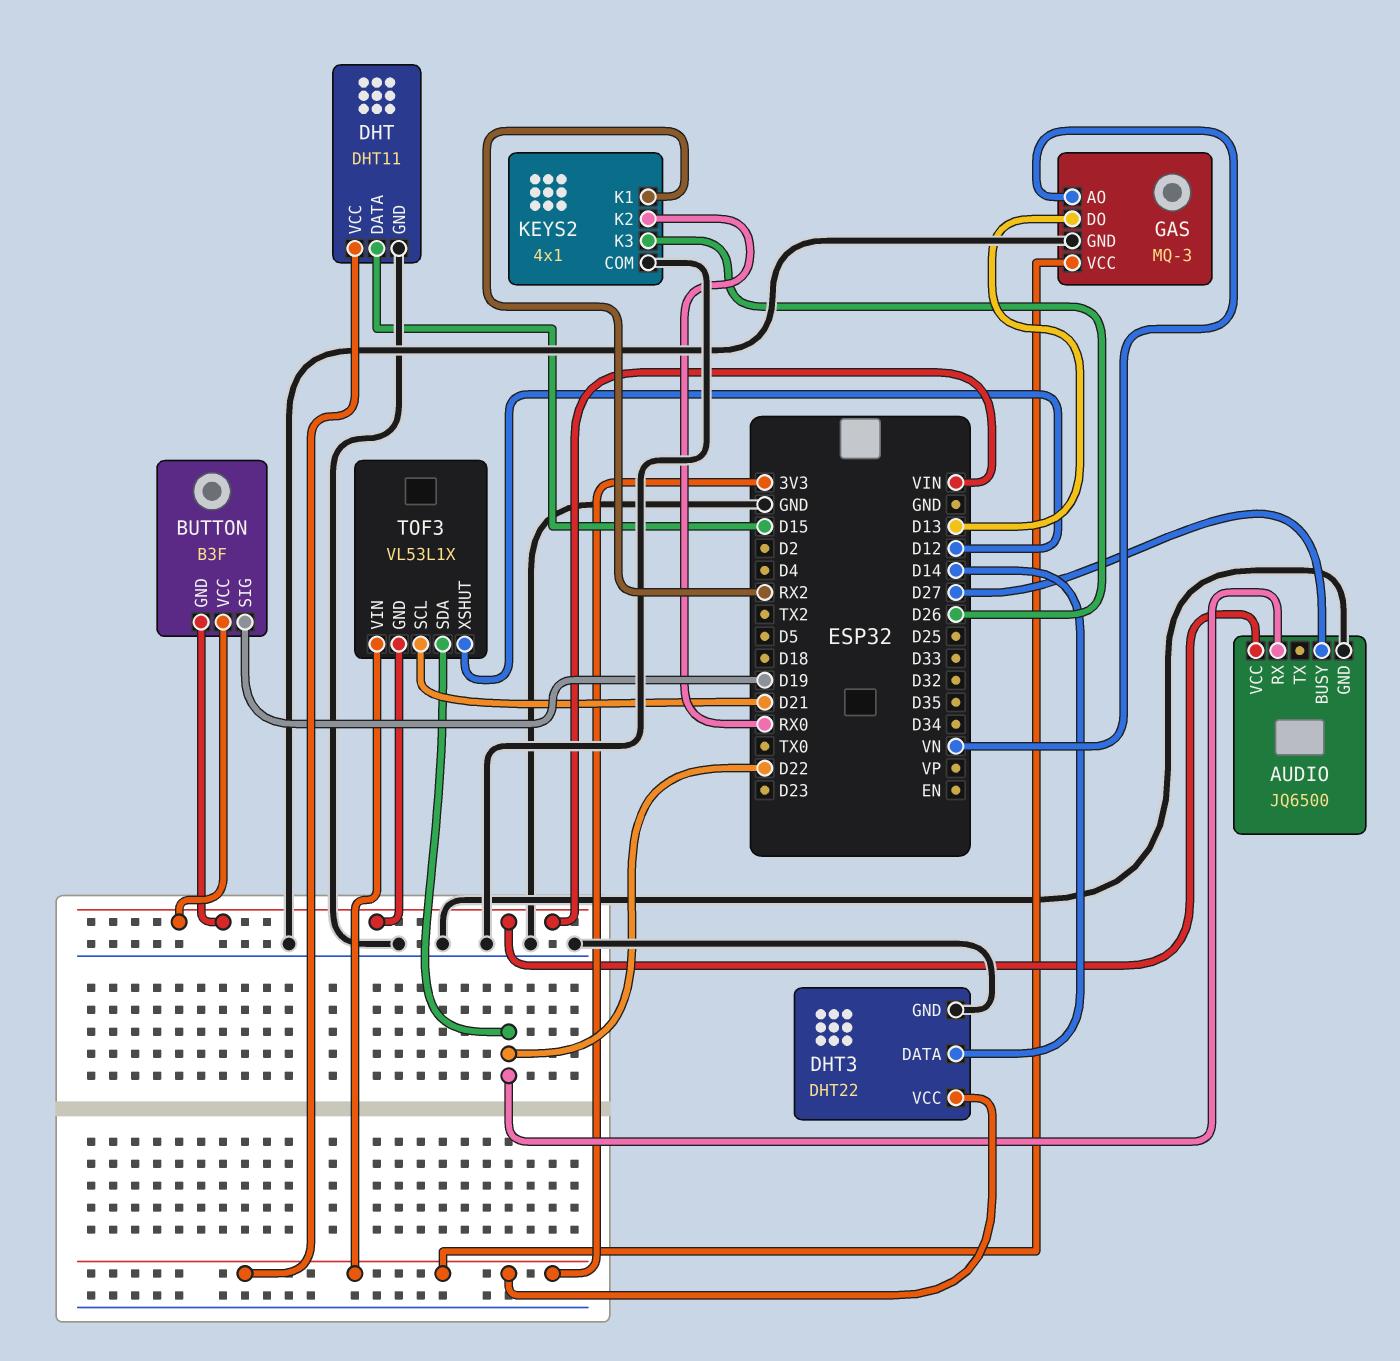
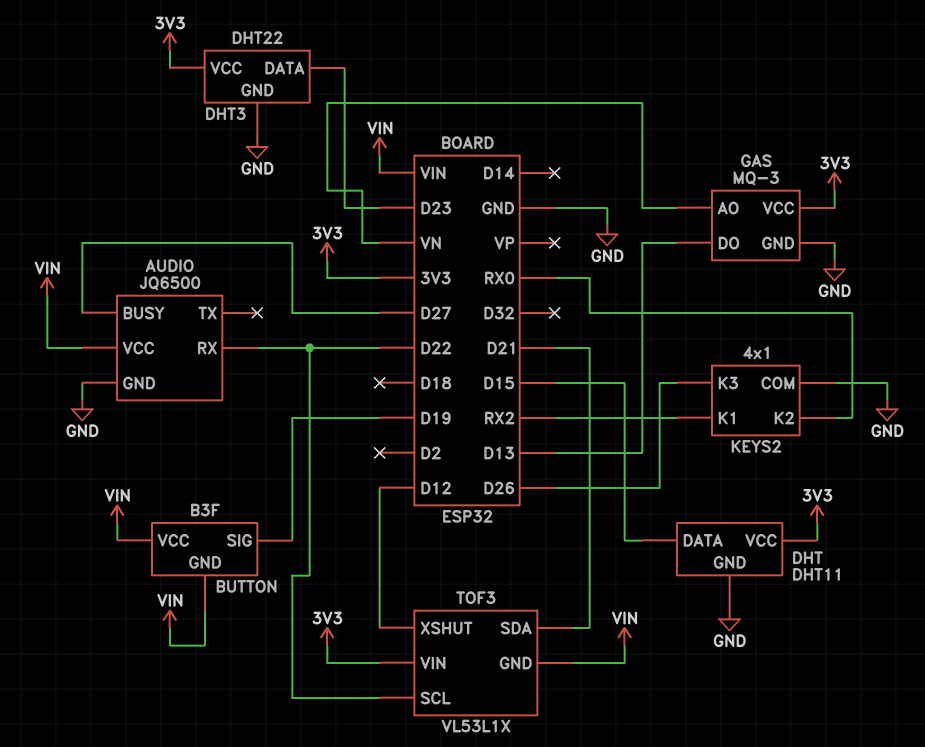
DHT3 pin DATA: D14 -> D23
TOF3 pin SCL: D21 -> D22
TOF3 pin SDA: D22 -> D21

